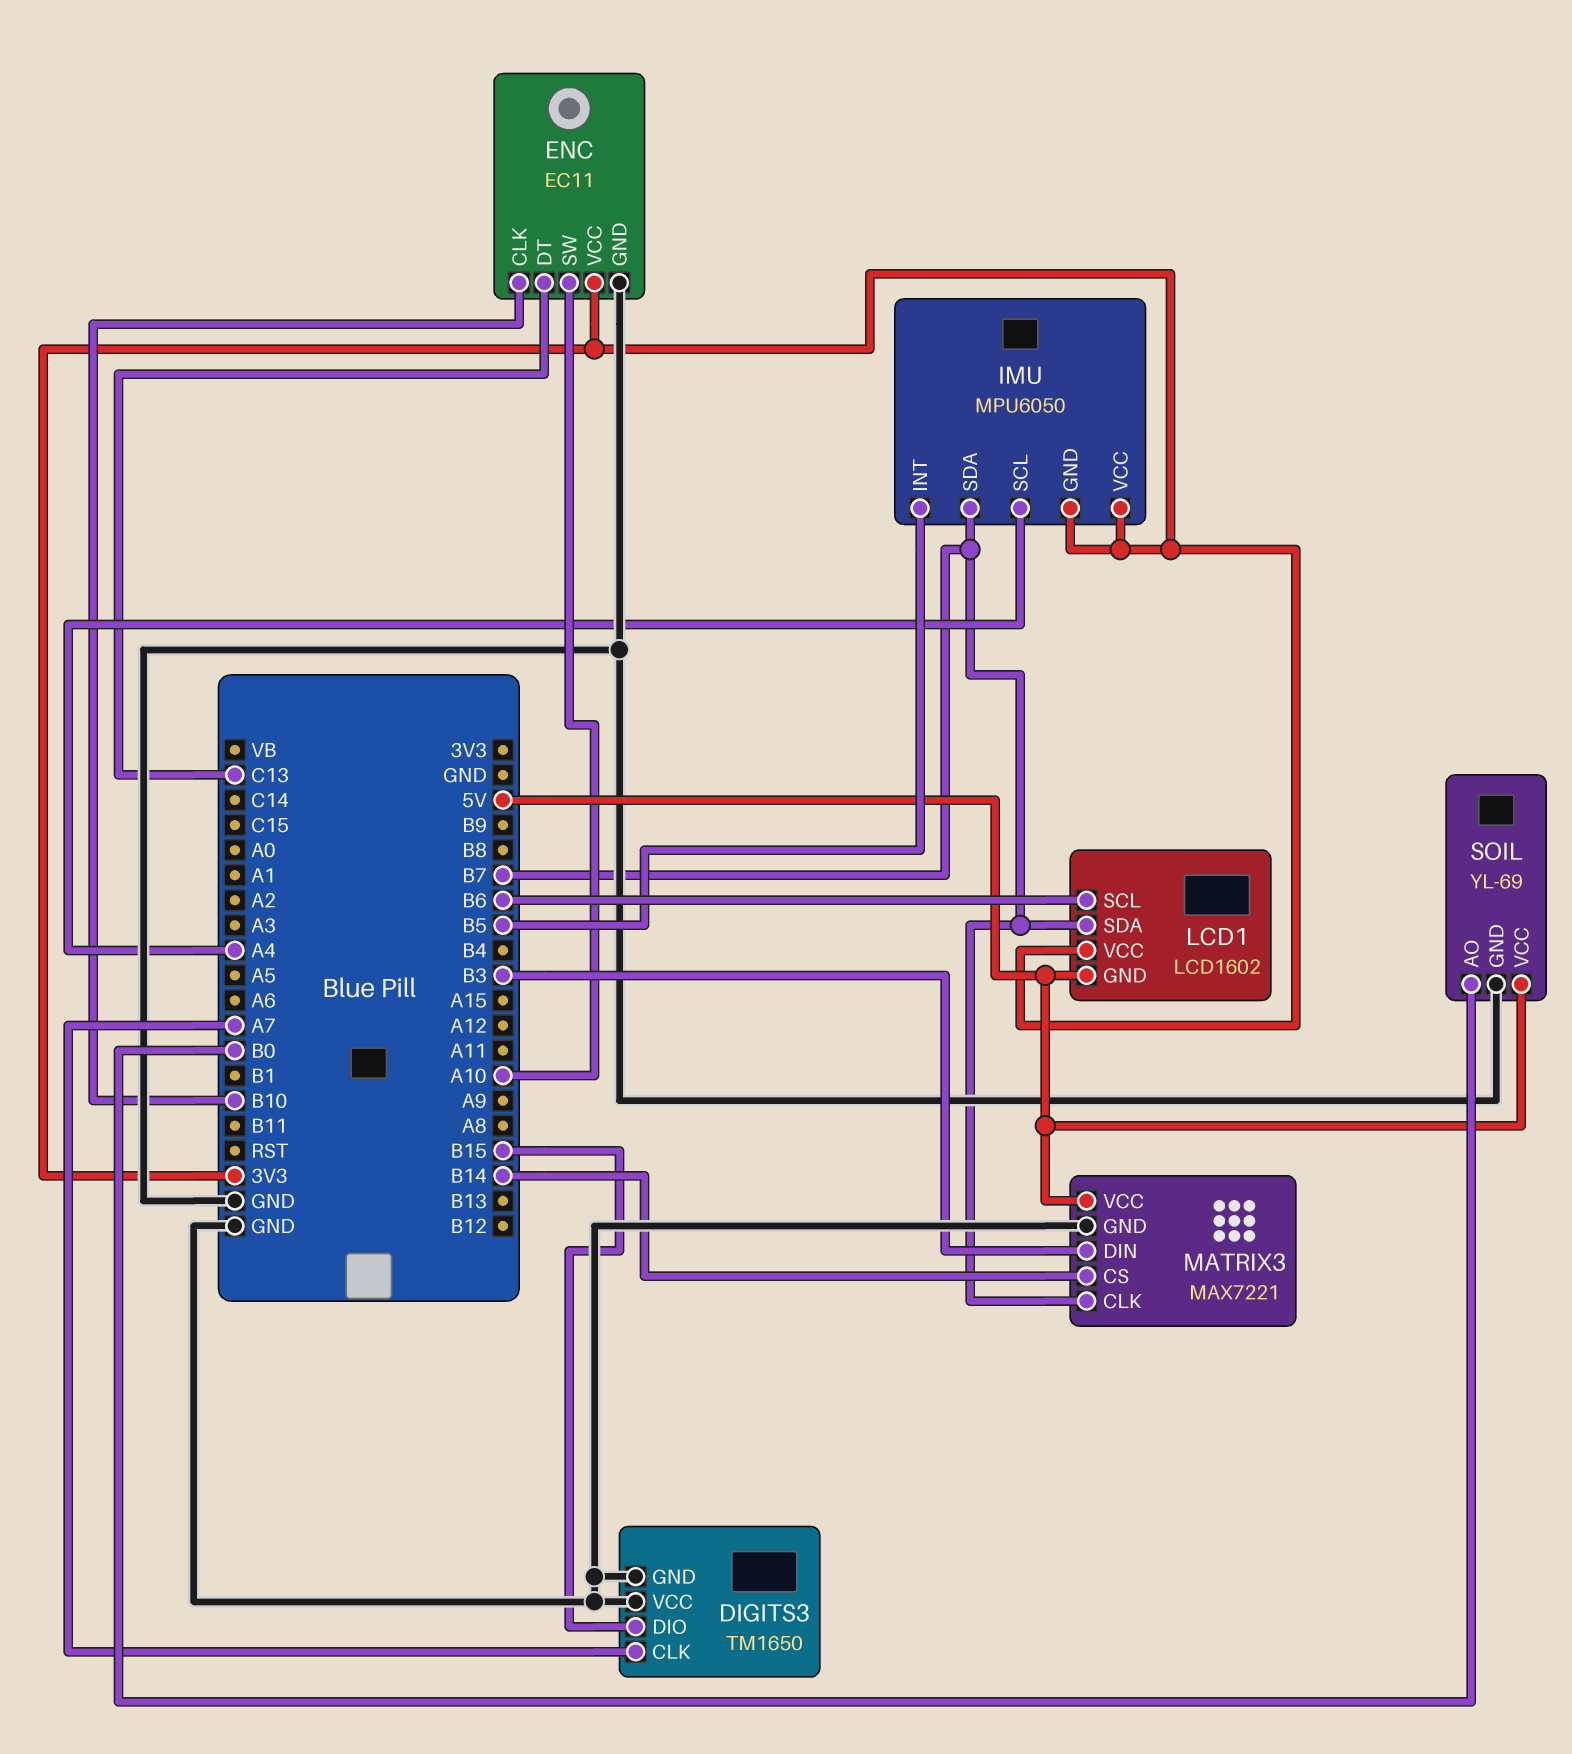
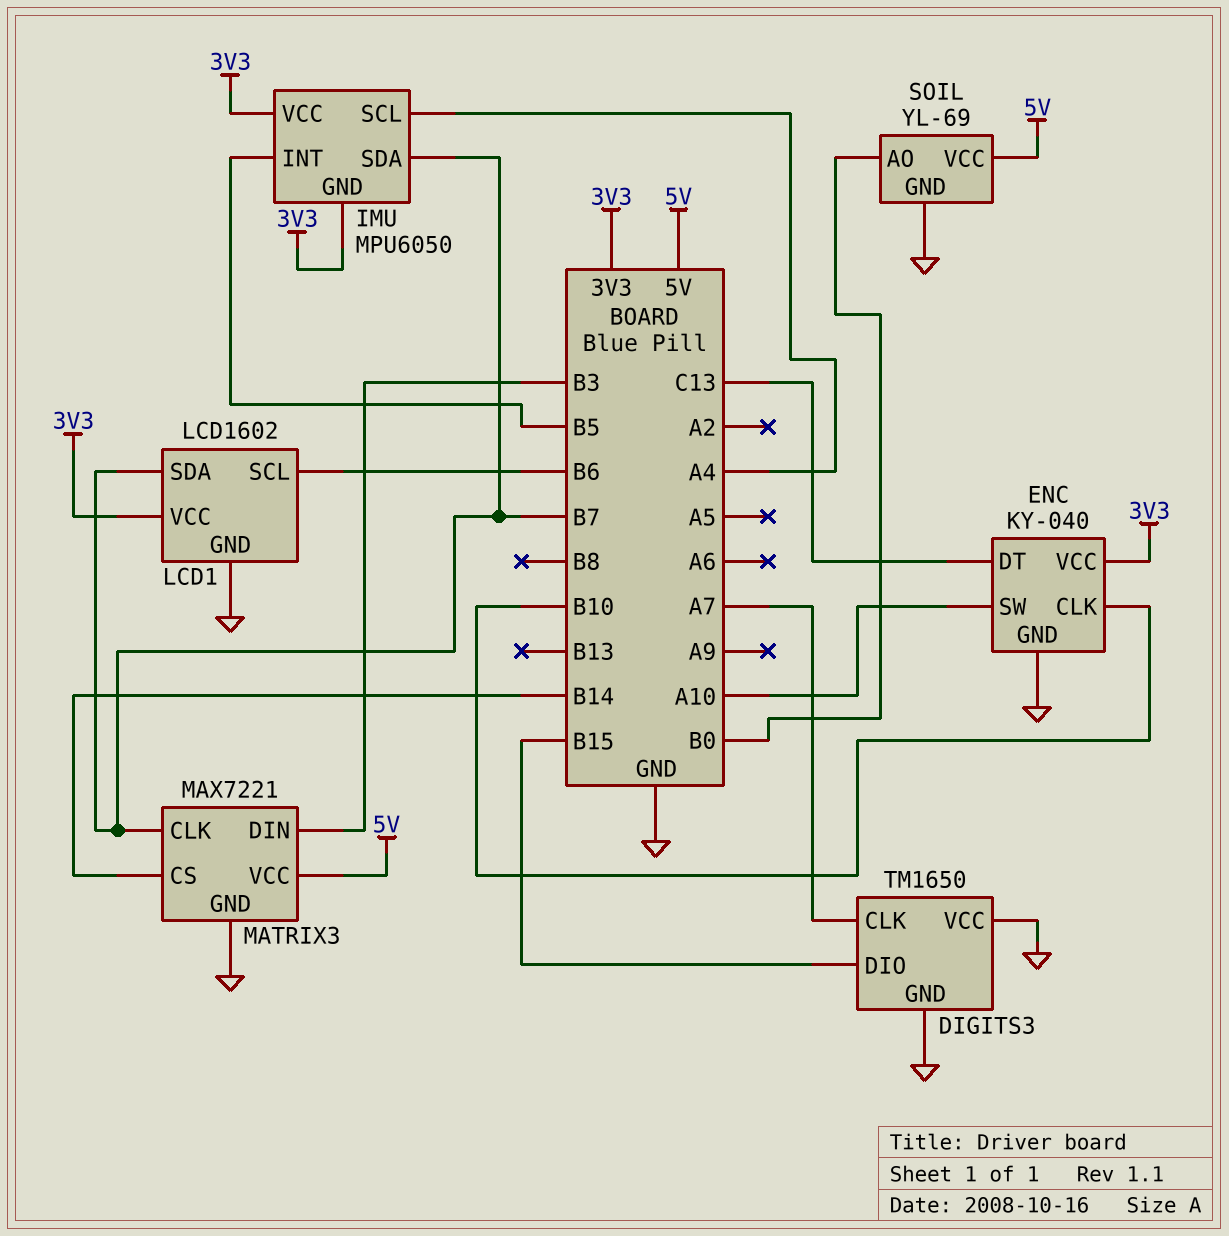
ENC: EC11 -> KY-040
LCD1 pin GND: 5V -> GND

